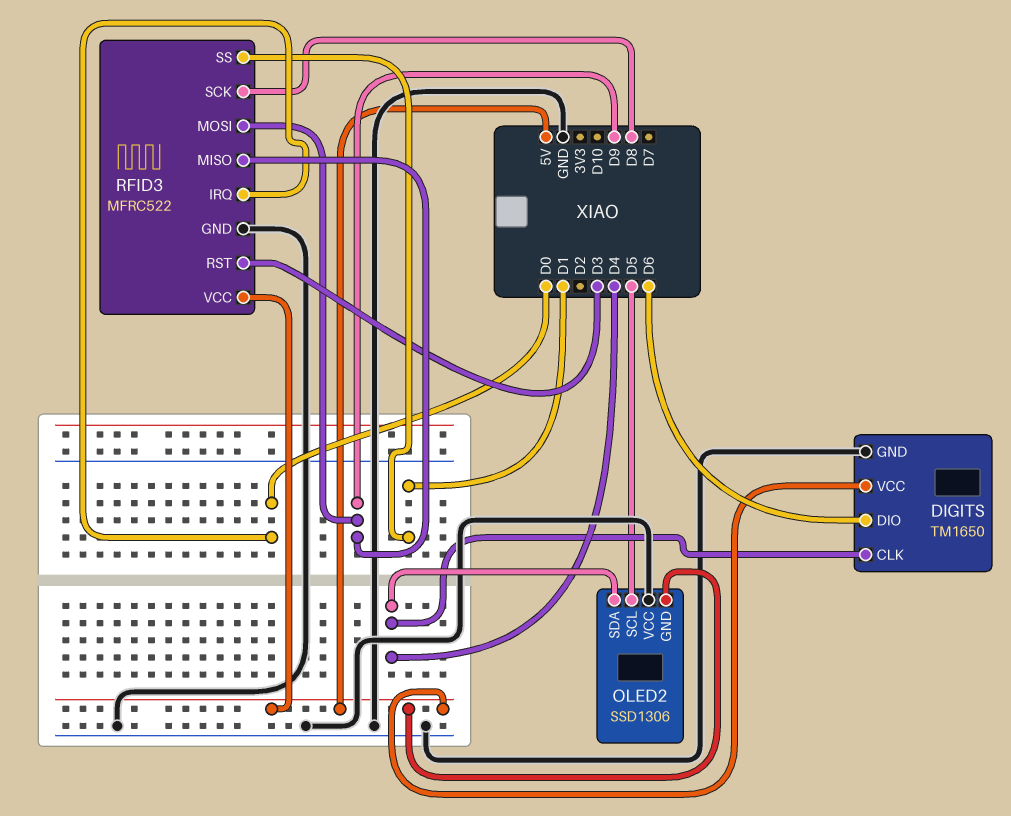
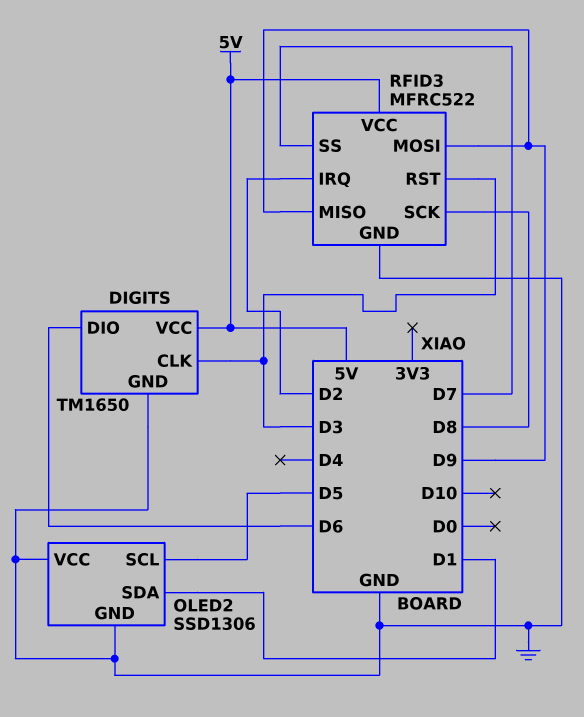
DIGITS pin CLK: D4 -> D3
OLED2 pin GND: 5V -> GND
OLED2 pin SDA: D4 -> D1
RFID3 pin IRQ: D0 -> D2
RFID3 pin SS: D1 -> D7

